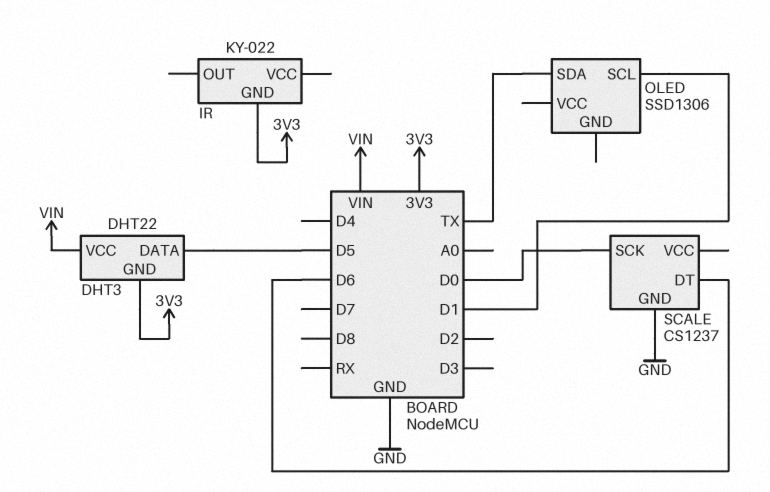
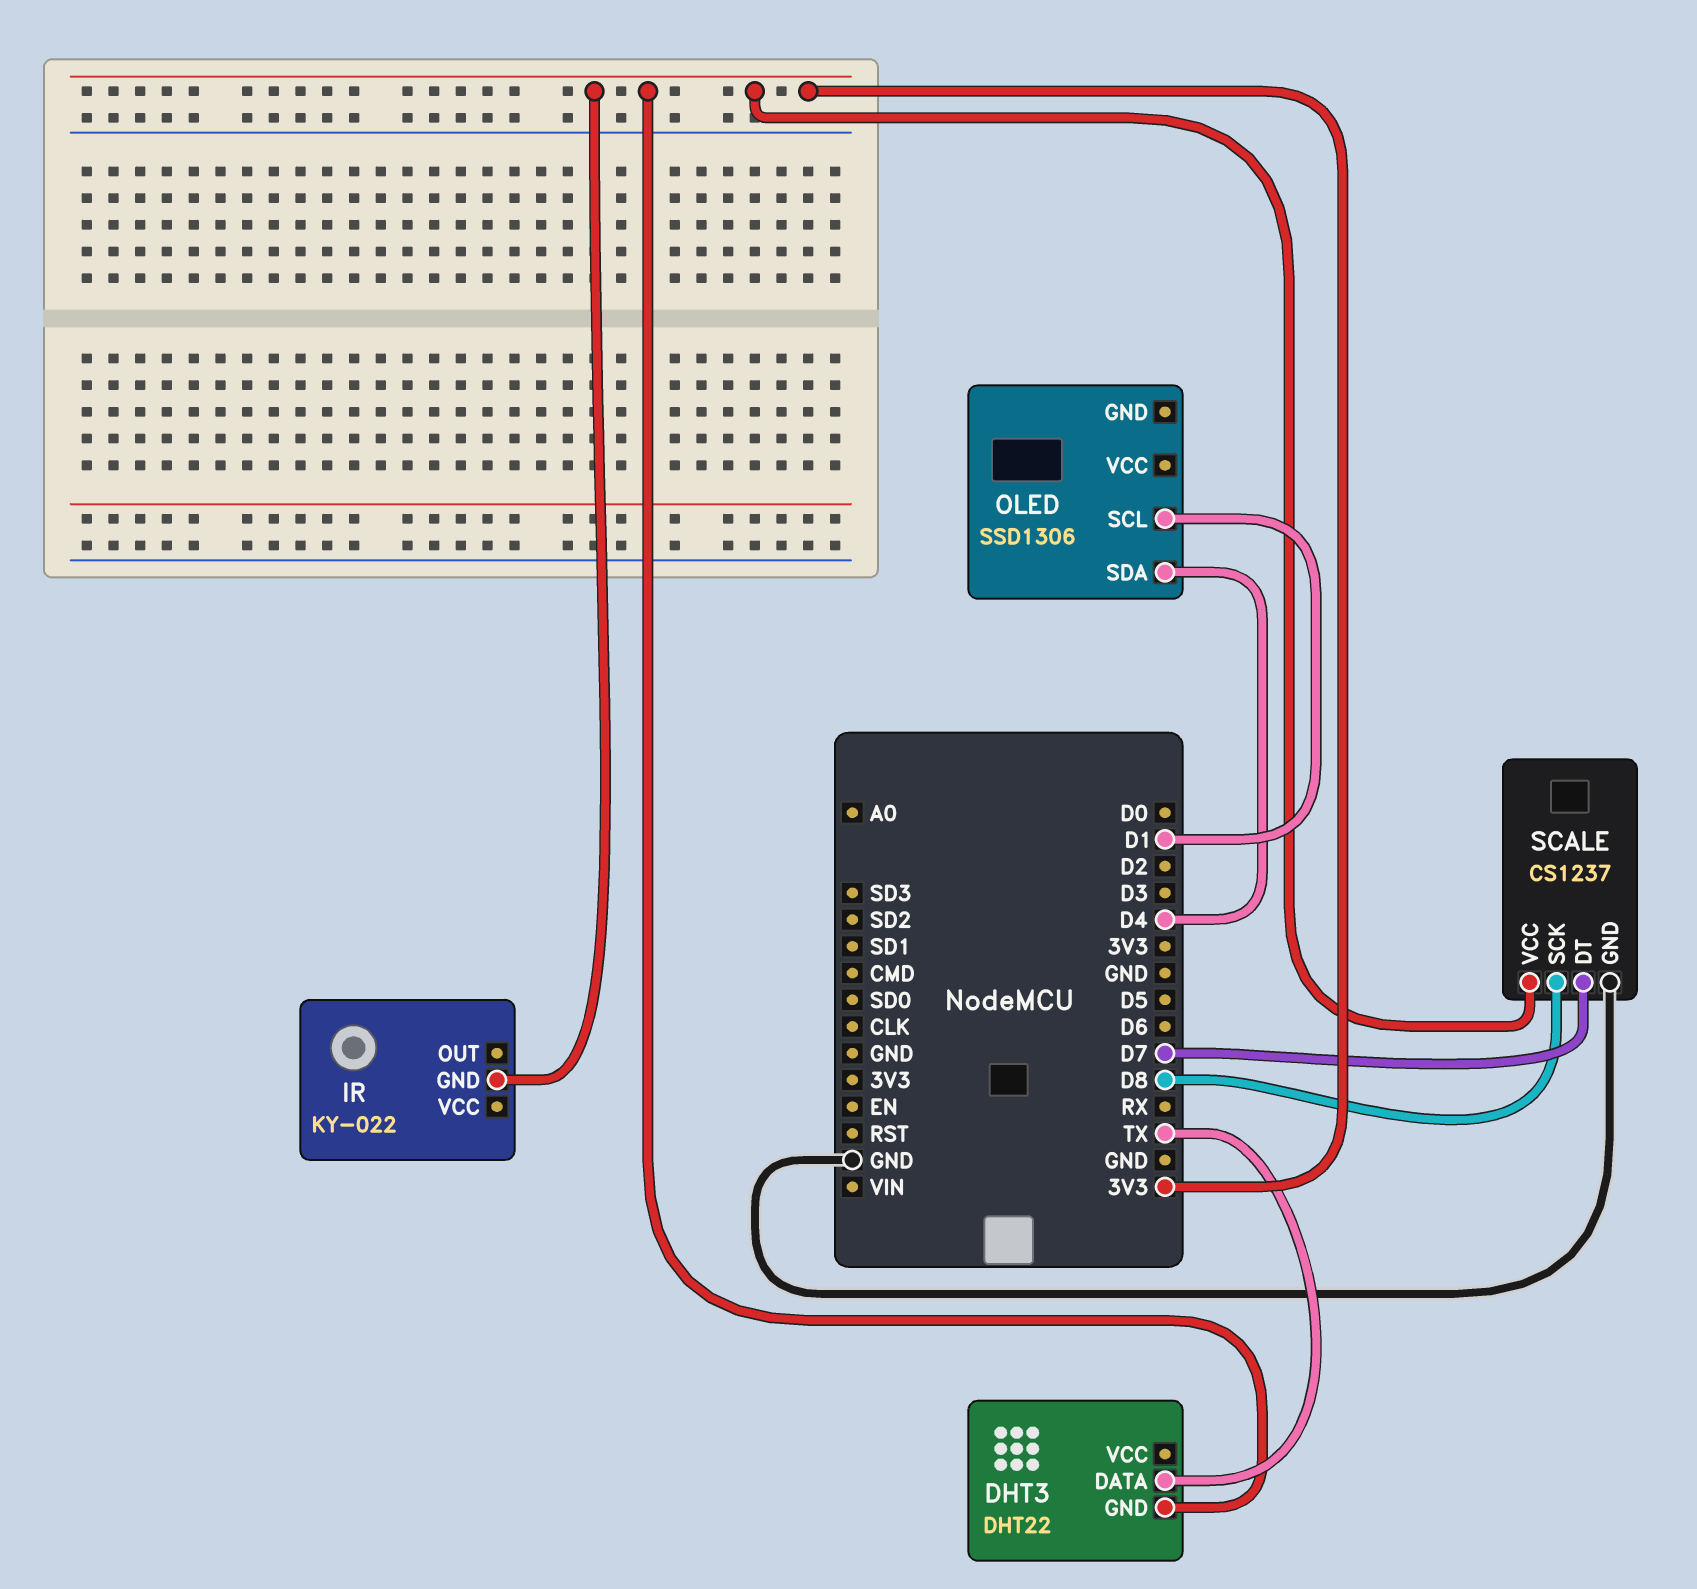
DHT3 pin DATA: D5 -> TX
DHT3 pin VCC: VIN -> none
OLED pin SDA: TX -> D4
SCALE pin DT: D6 -> D7
SCALE pin SCK: D0 -> D8
SCALE pin VCC: none -> 3V3

